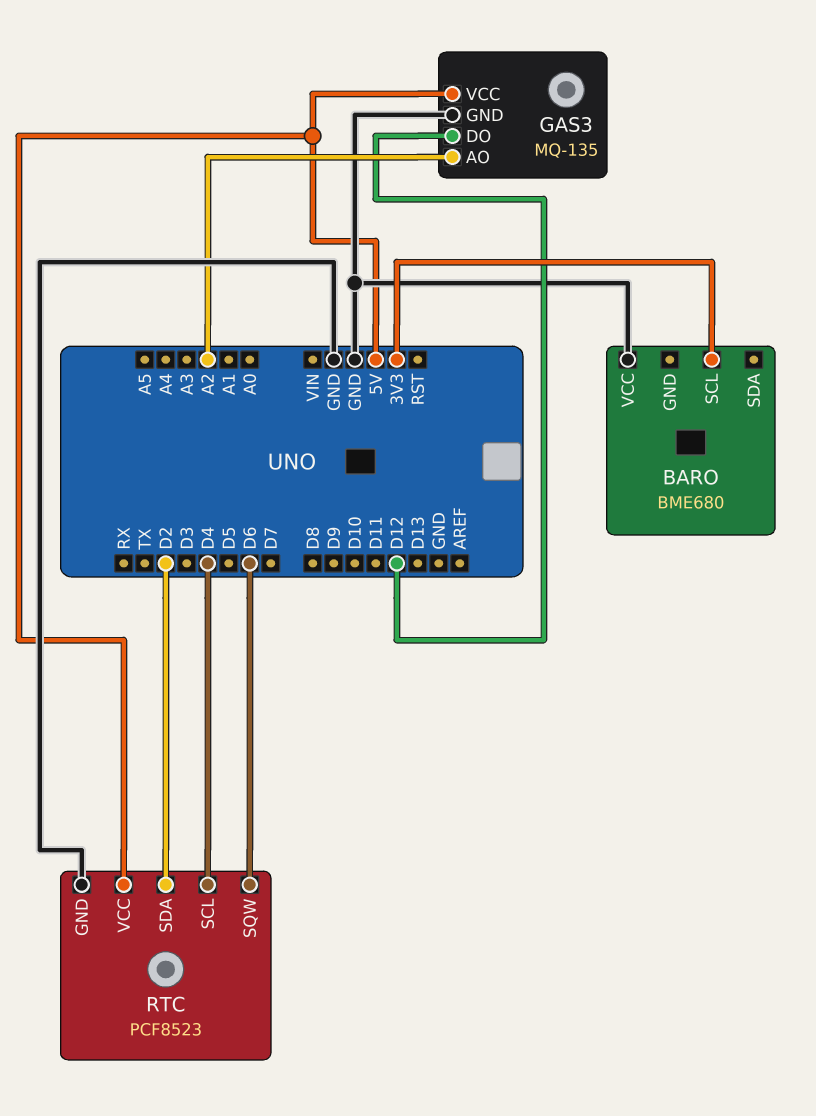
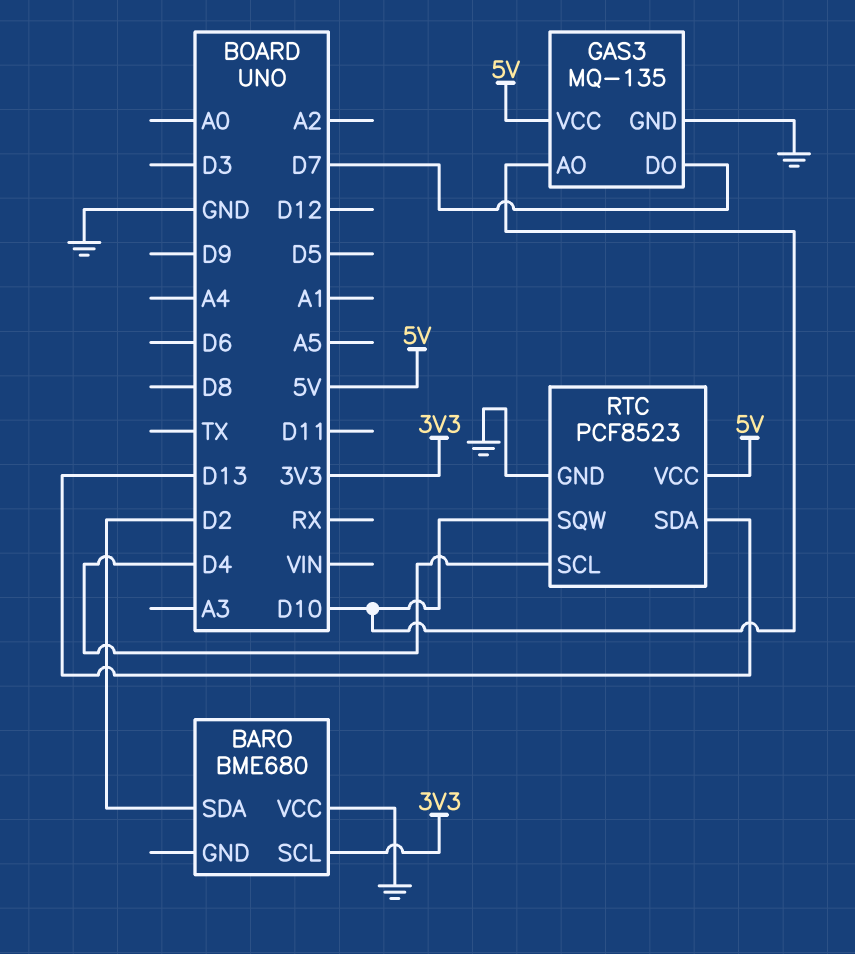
BARO pin SDA: none -> D2
GAS3 pin AO: A2 -> D10
GAS3 pin DO: D12 -> D7
RTC pin SDA: D2 -> D13
RTC pin SQW: D6 -> D10

